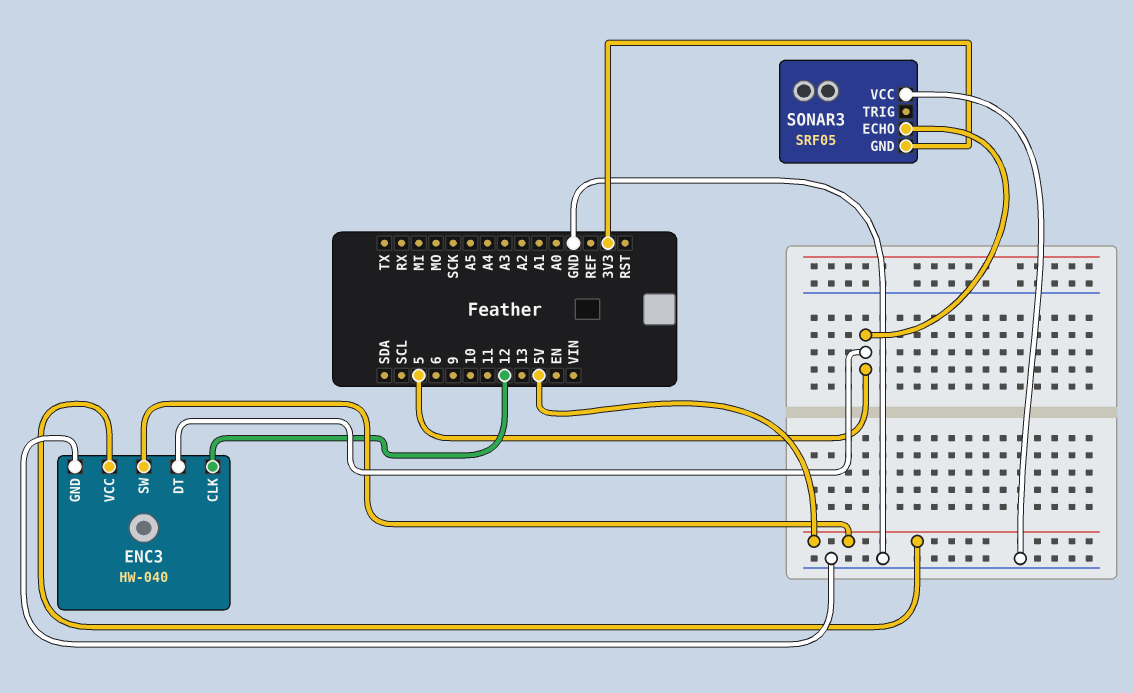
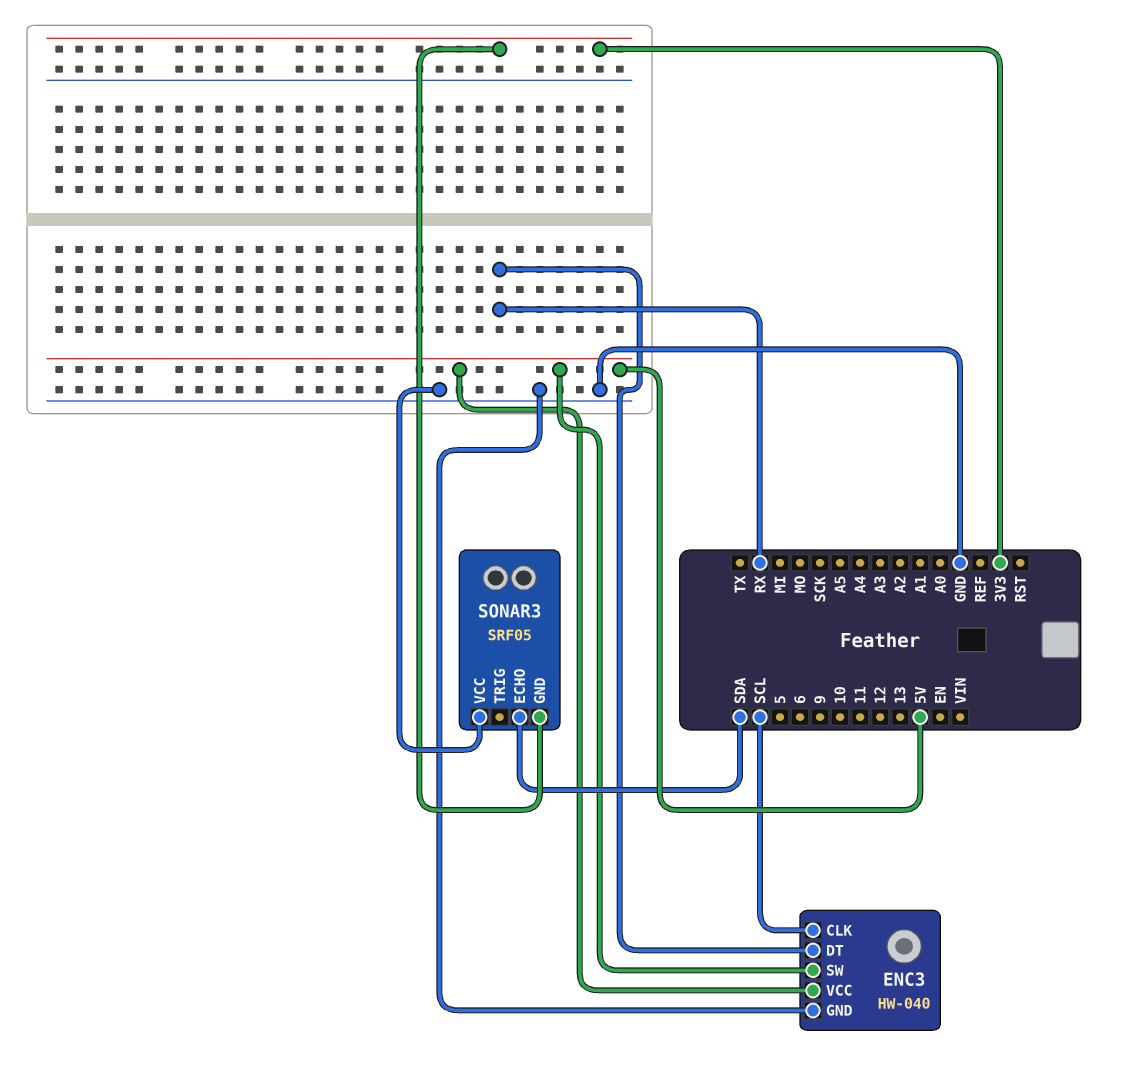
ENC3 pin CLK: 12 -> SCL
ENC3 pin DT: 5 -> RX
SONAR3 pin ECHO: 5 -> SDA

